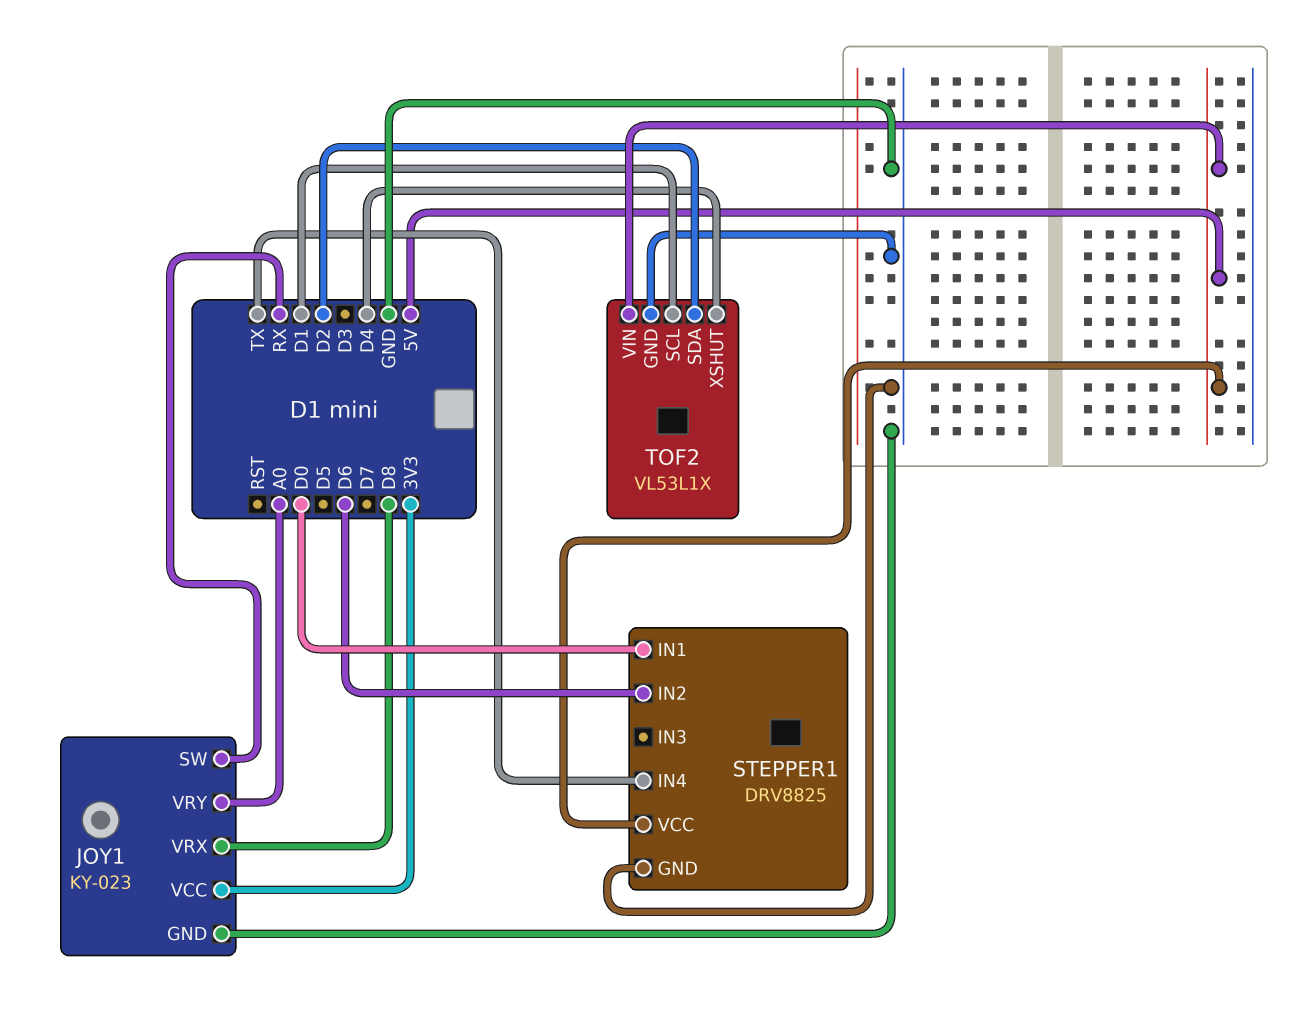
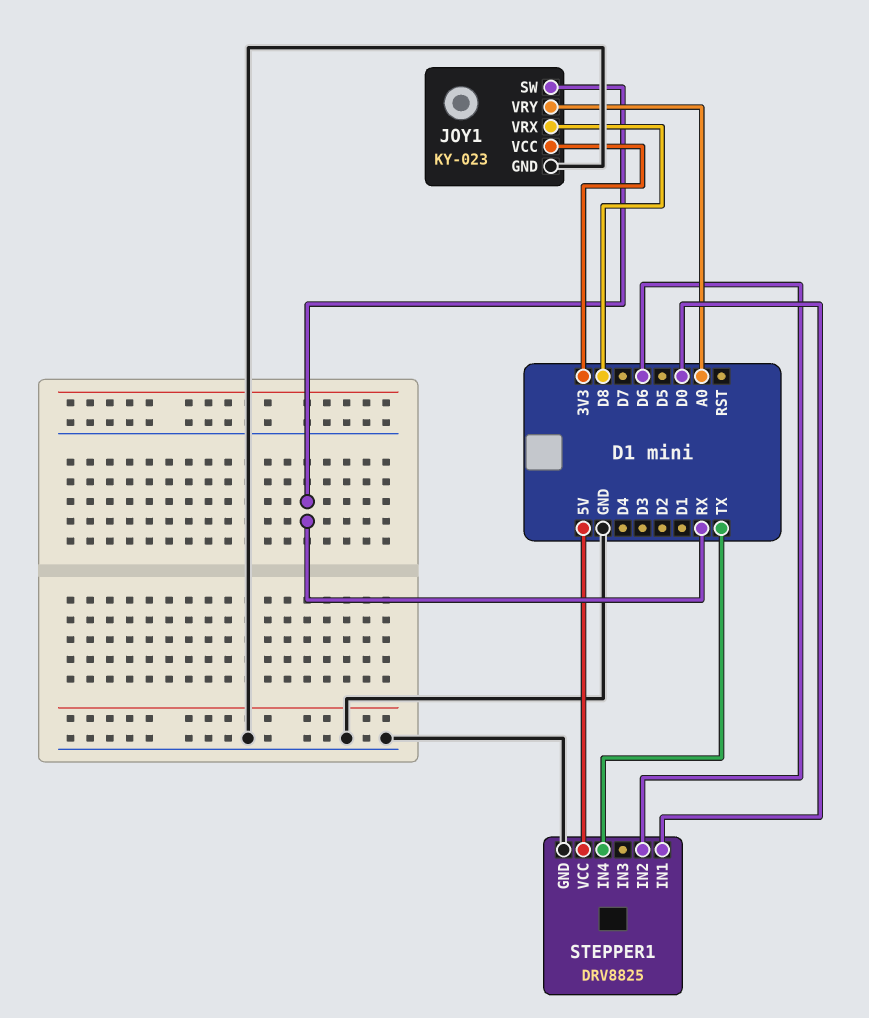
TOF2: VL53L1X -> none
TOF2 pin GND: GND -> none
TOF2 pin SCL: D1 -> none
TOF2 pin SDA: D2 -> none
TOF2 pin VIN: 5V -> none
TOF2 pin XSHUT: D4 -> none

